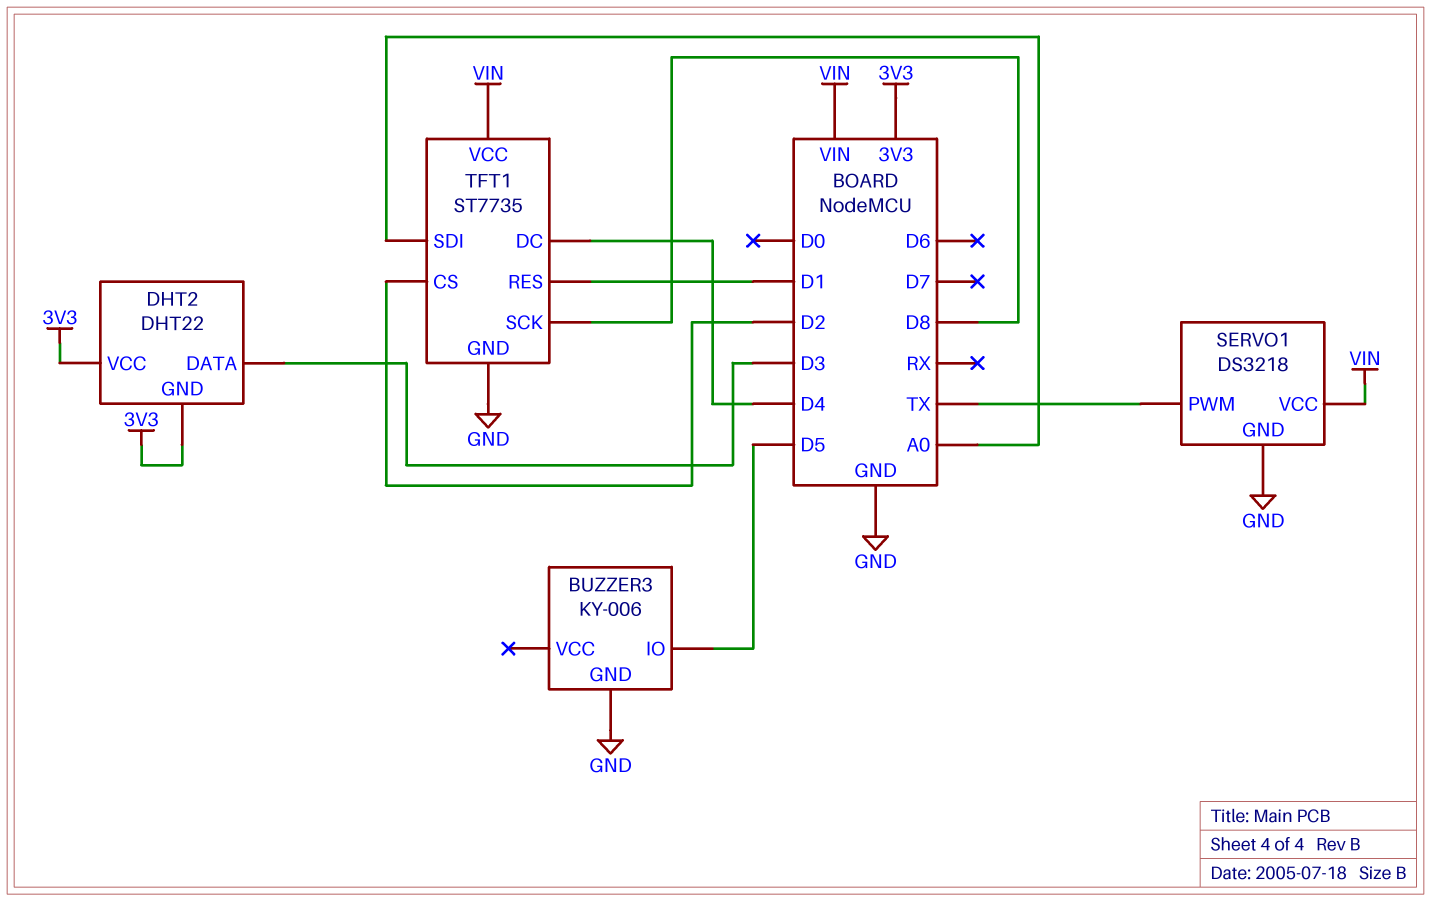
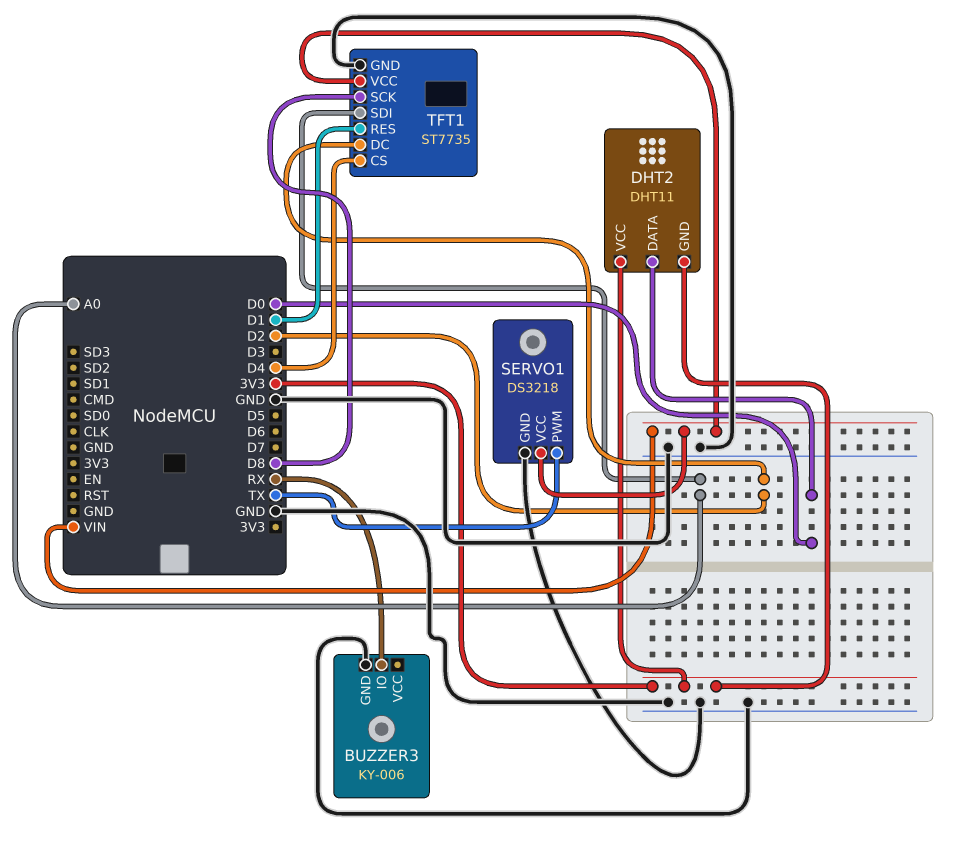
BUZZER3 pin IO: D5 -> RX
DHT2: DHT22 -> DHT11
DHT2 pin DATA: D3 -> D0
TFT1 pin CS: D2 -> D4
TFT1 pin DC: D4 -> D2

